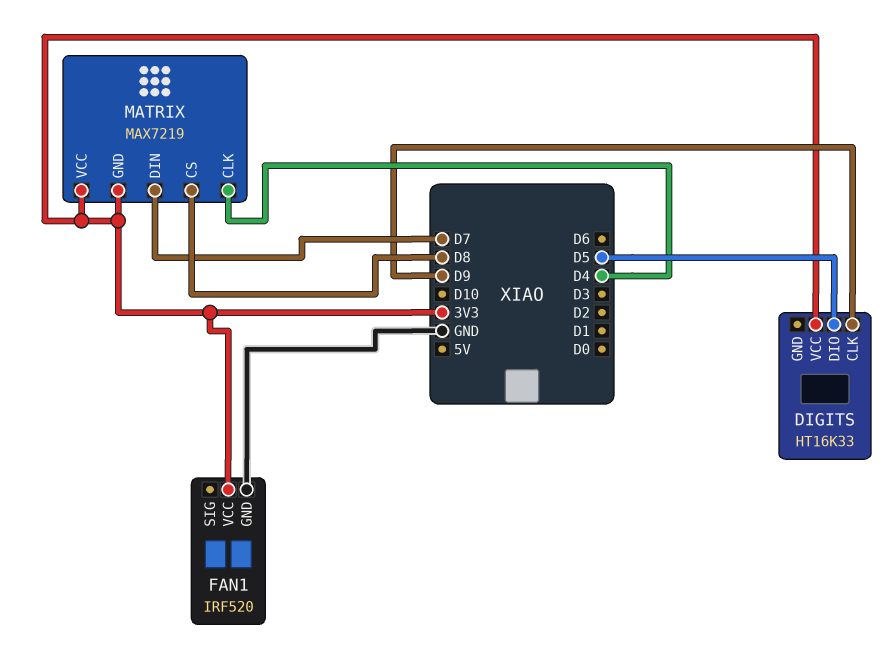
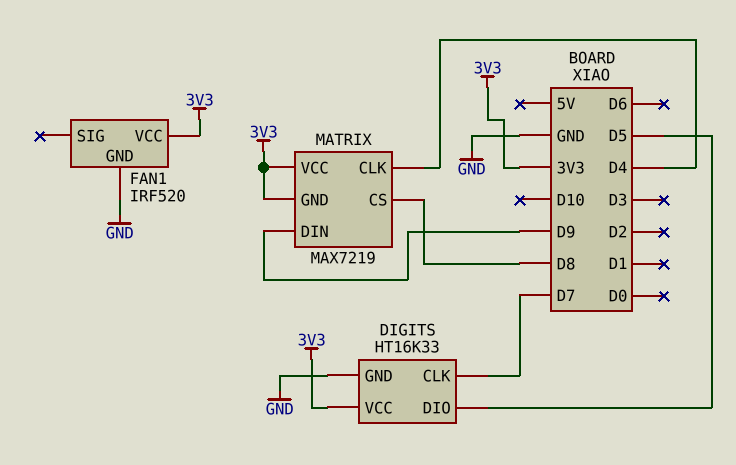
DIGITS pin CLK: D9 -> D7
DIGITS pin GND: none -> GND
MATRIX pin DIN: D7 -> D9

